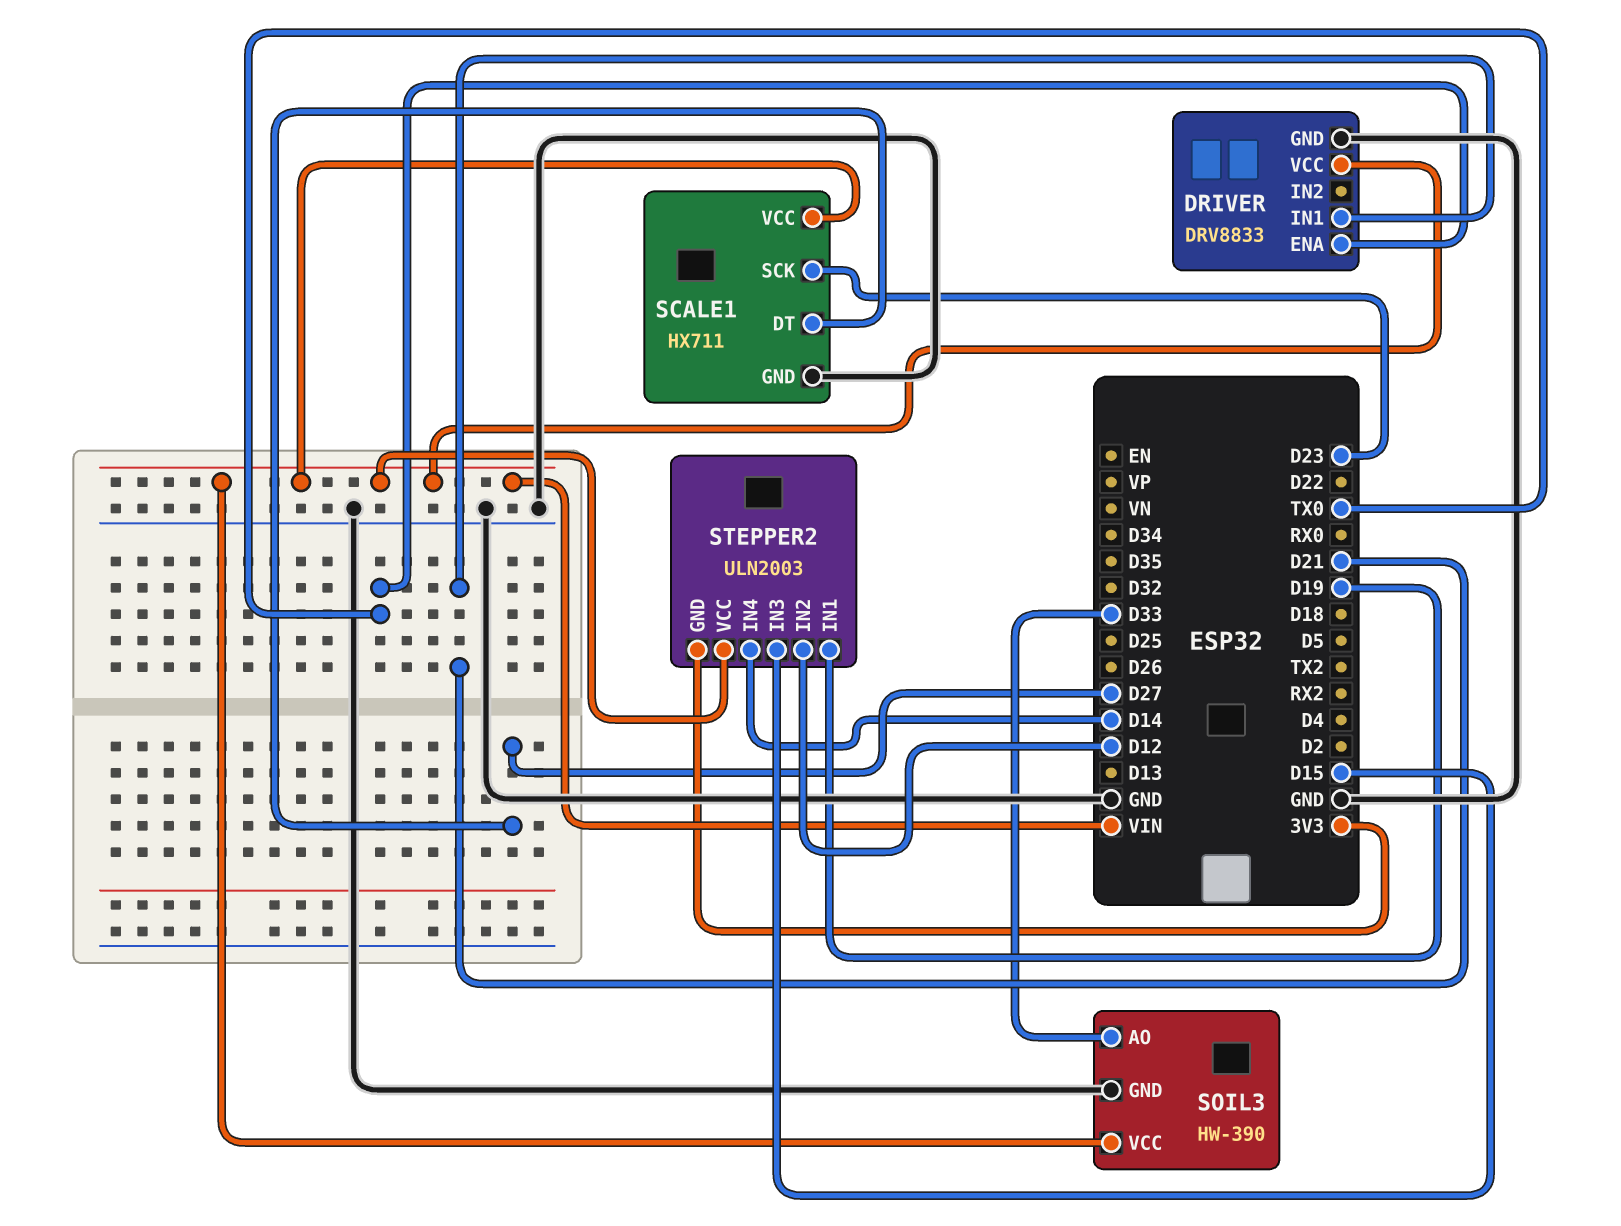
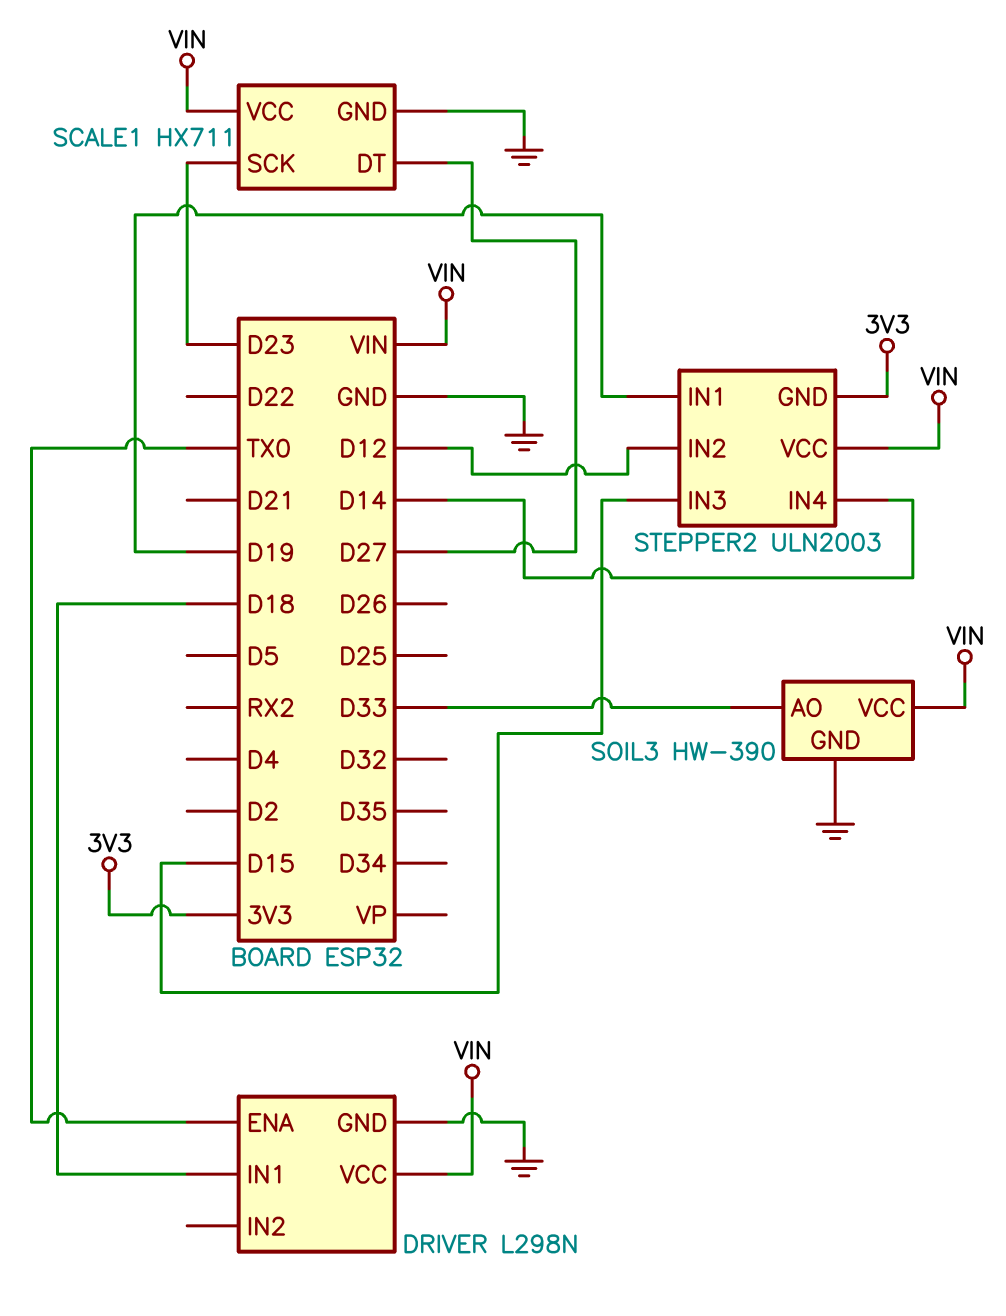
DRIVER: DRV8833 -> L298N
DRIVER pin IN1: D21 -> D18

